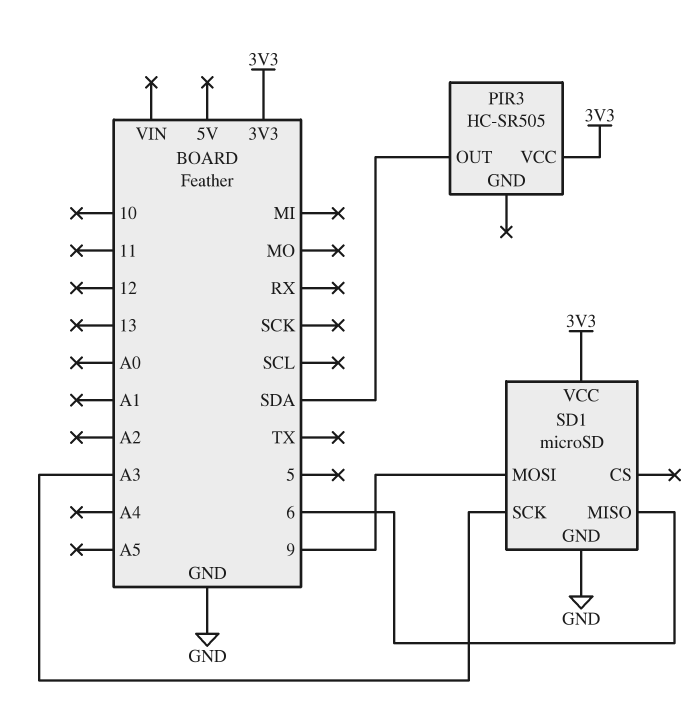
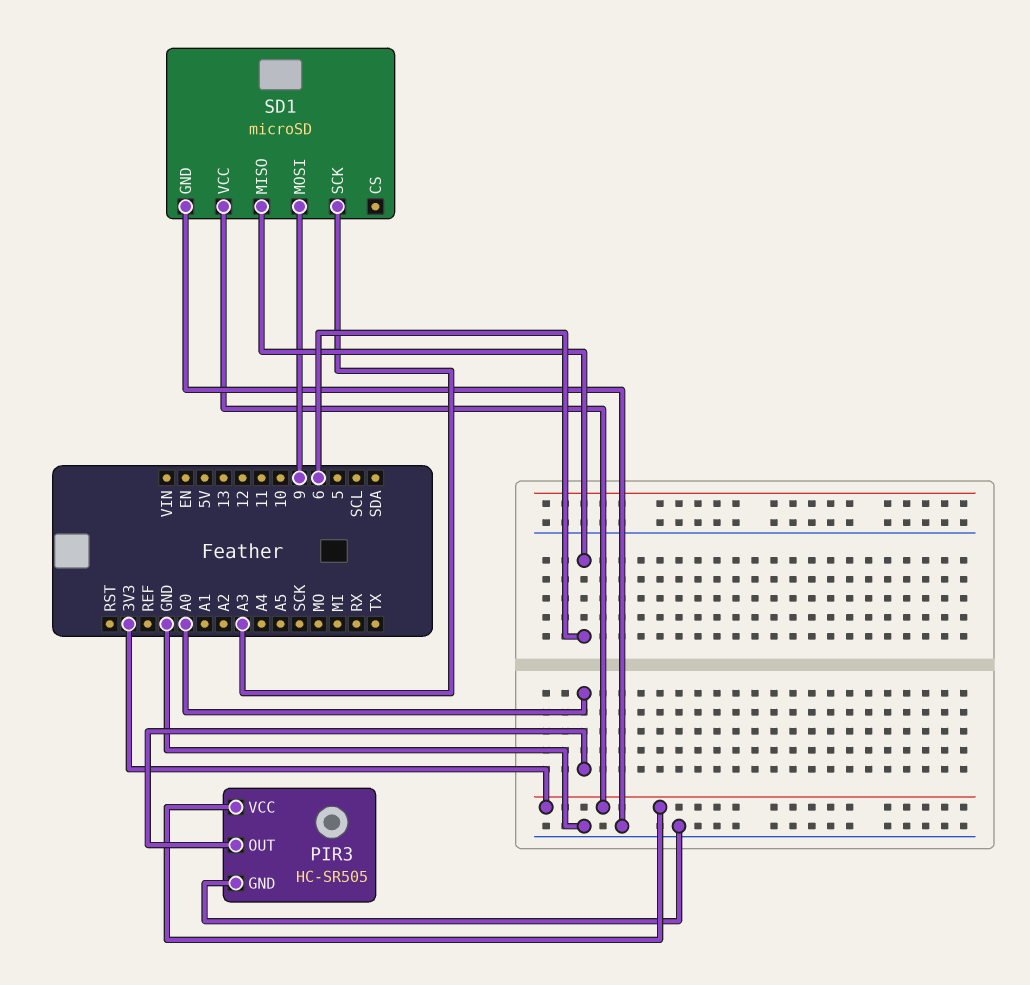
PIR3 pin GND: none -> GND
PIR3 pin OUT: SDA -> A0

